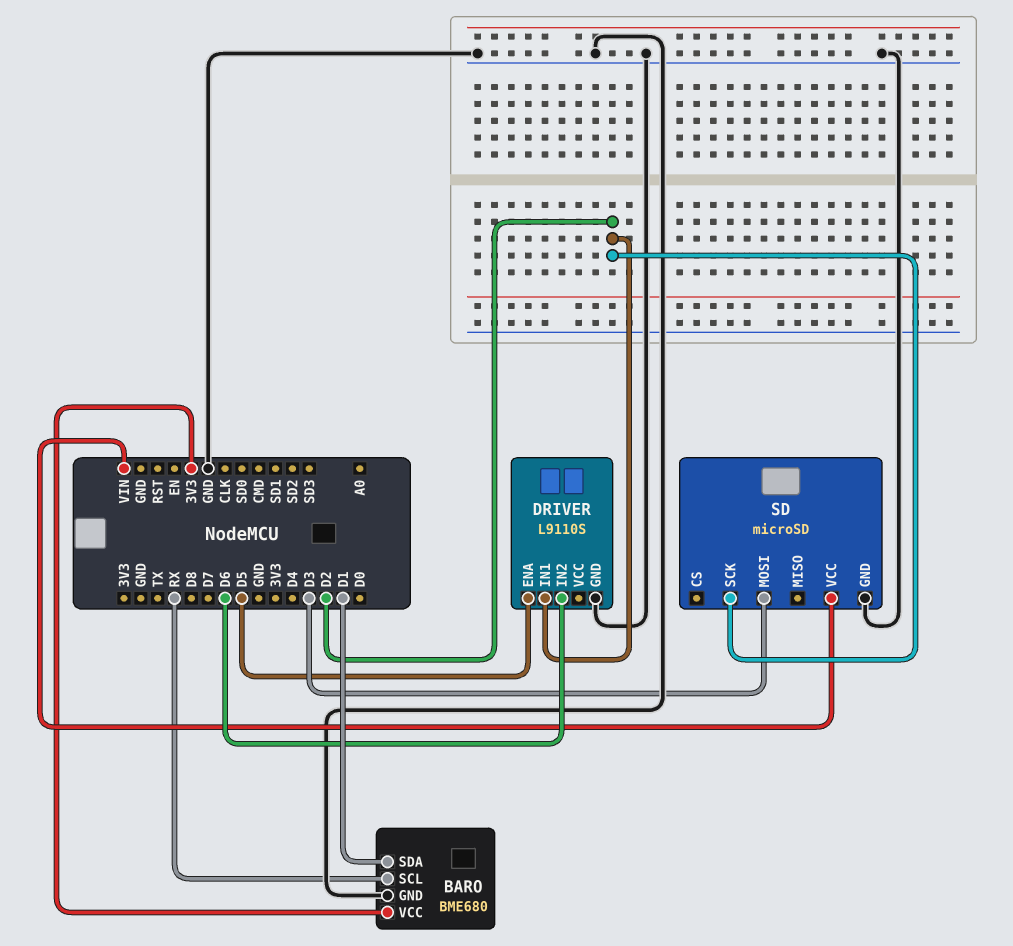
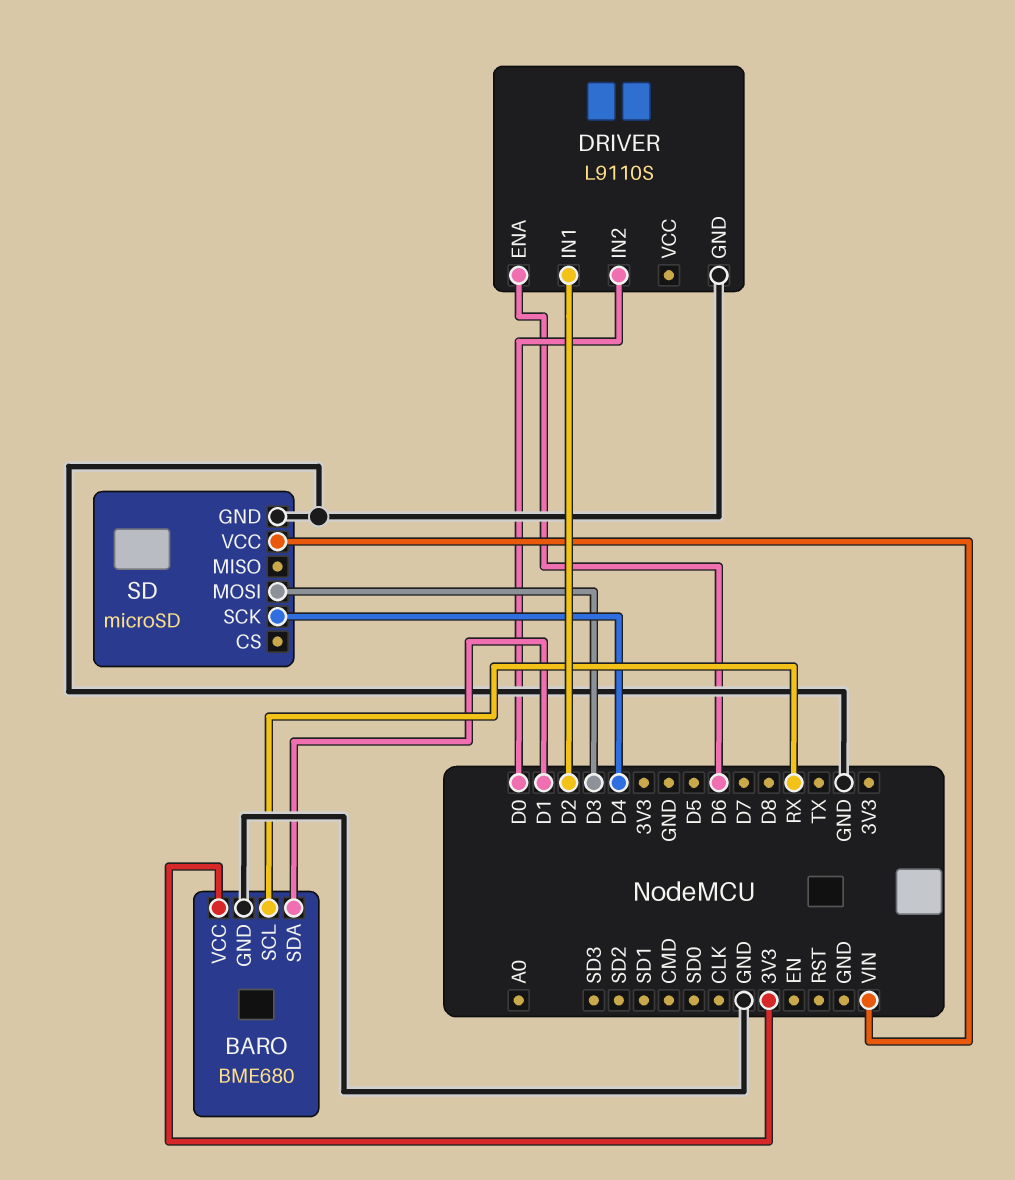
DRIVER pin ENA: D5 -> D6
DRIVER pin IN2: D6 -> D0
SD pin SCK: D2 -> D4

